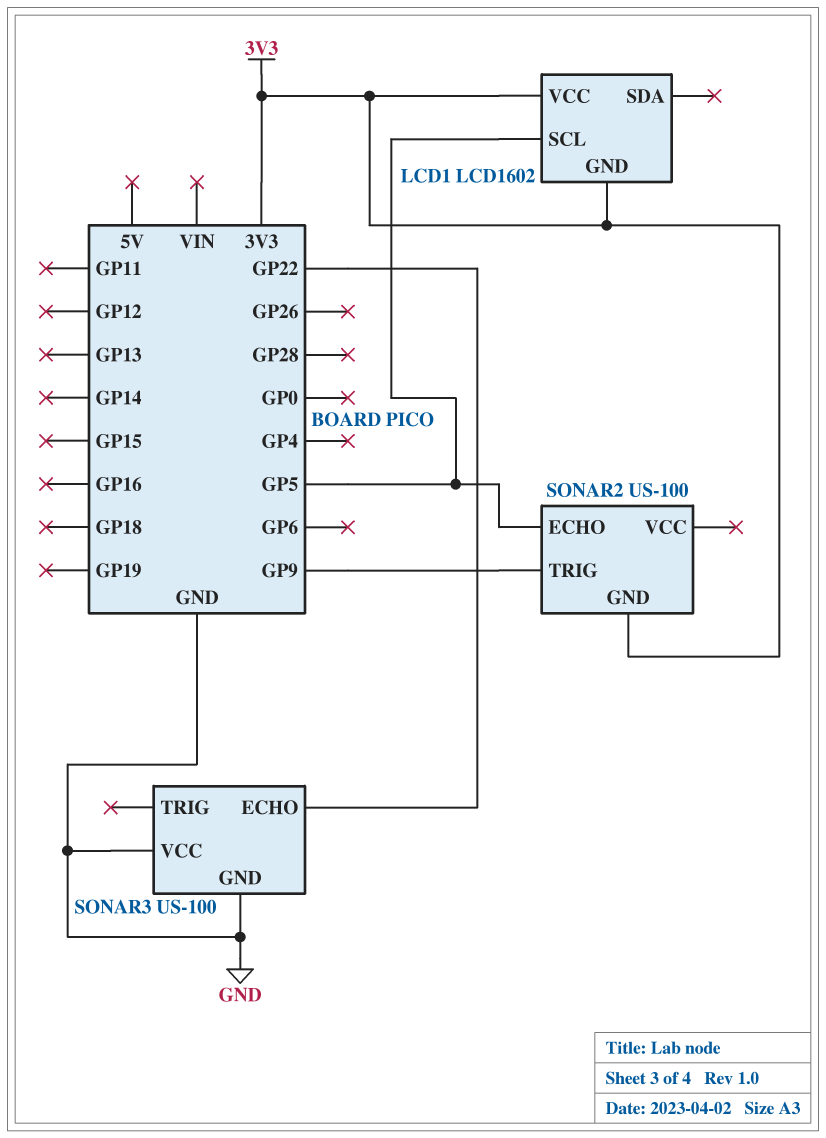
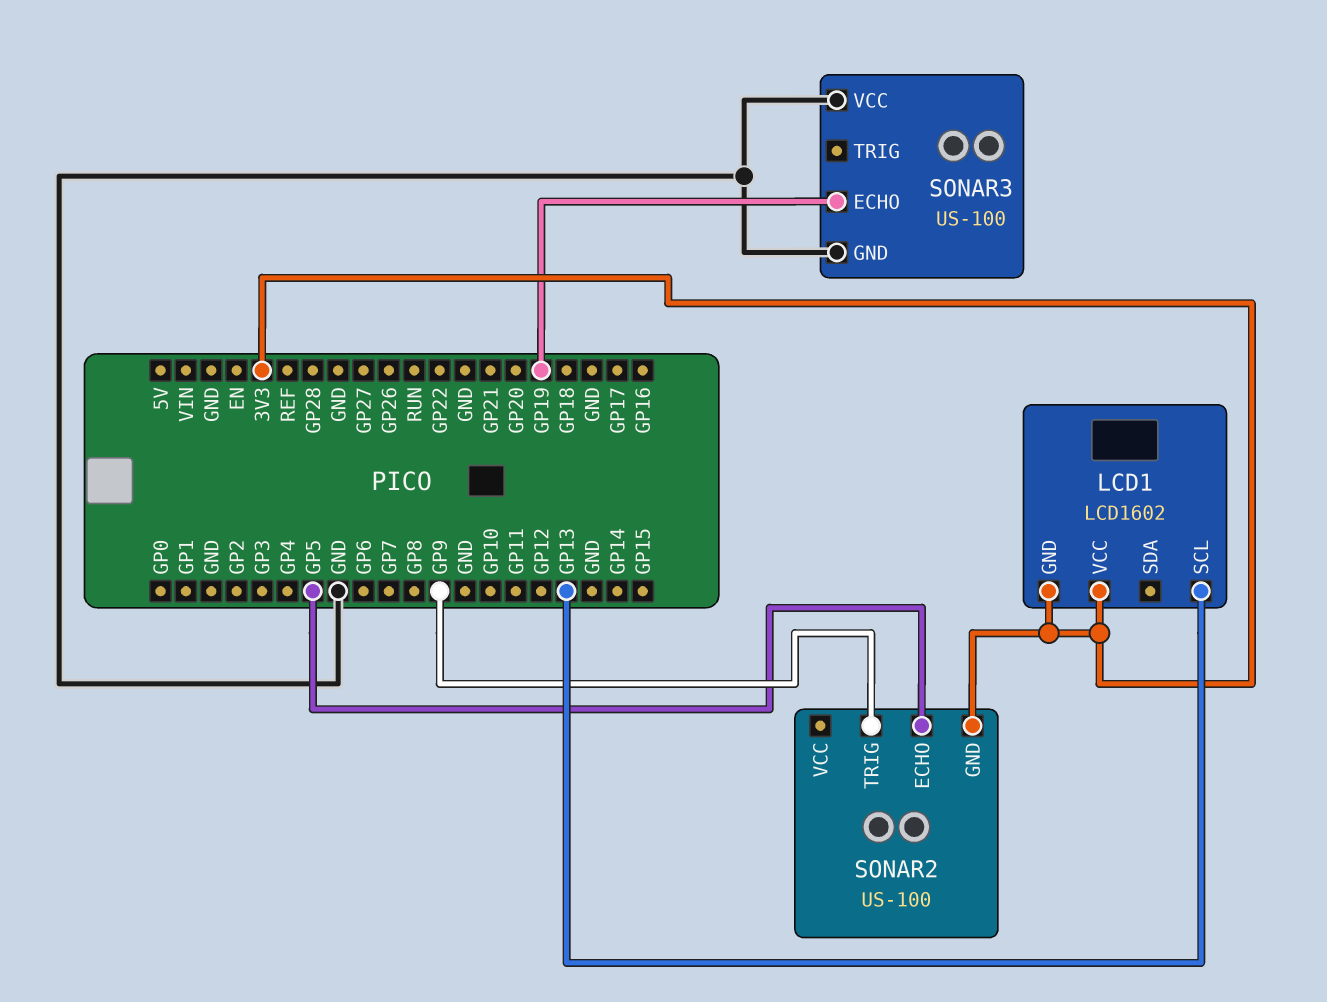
LCD1 pin SCL: GP5 -> GP13
SONAR3 pin ECHO: GP22 -> GP19

